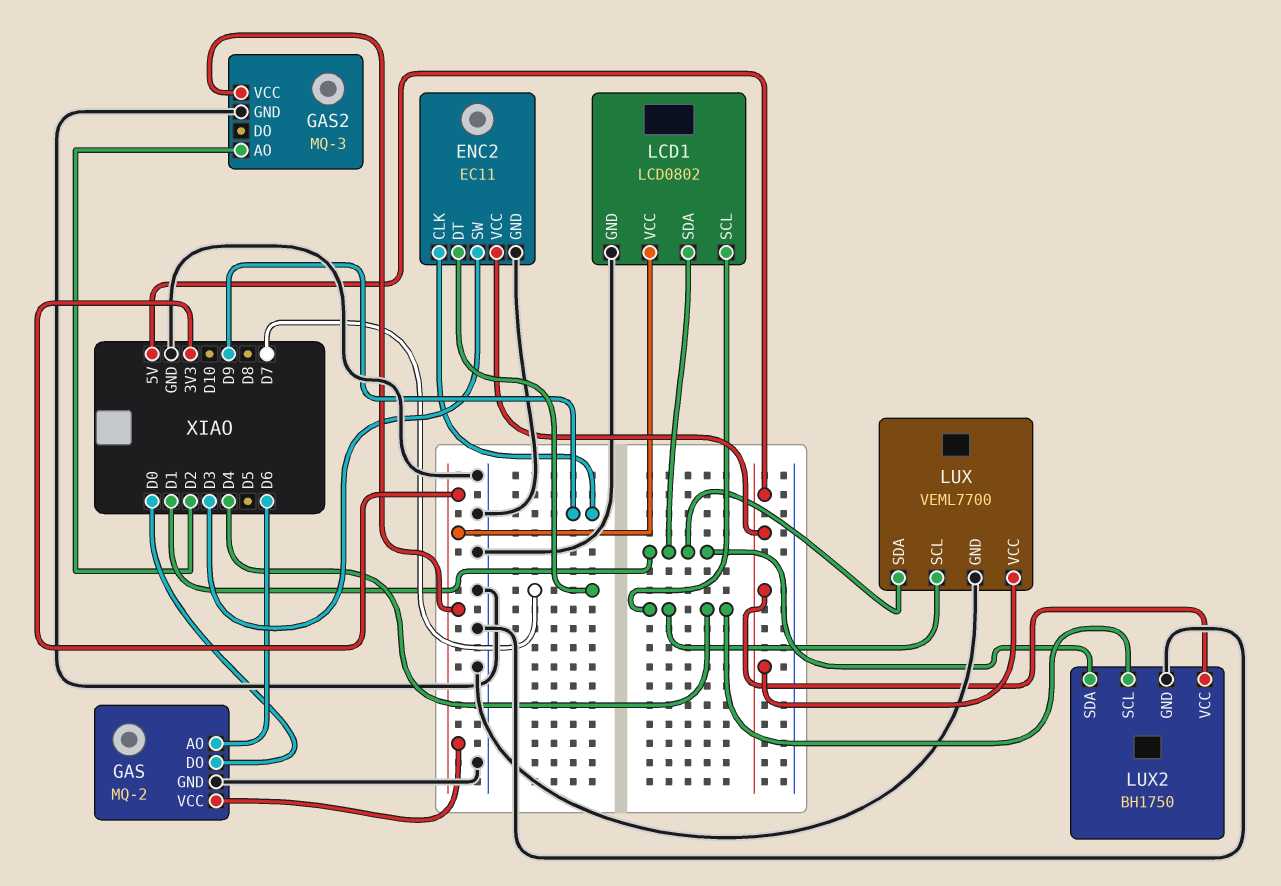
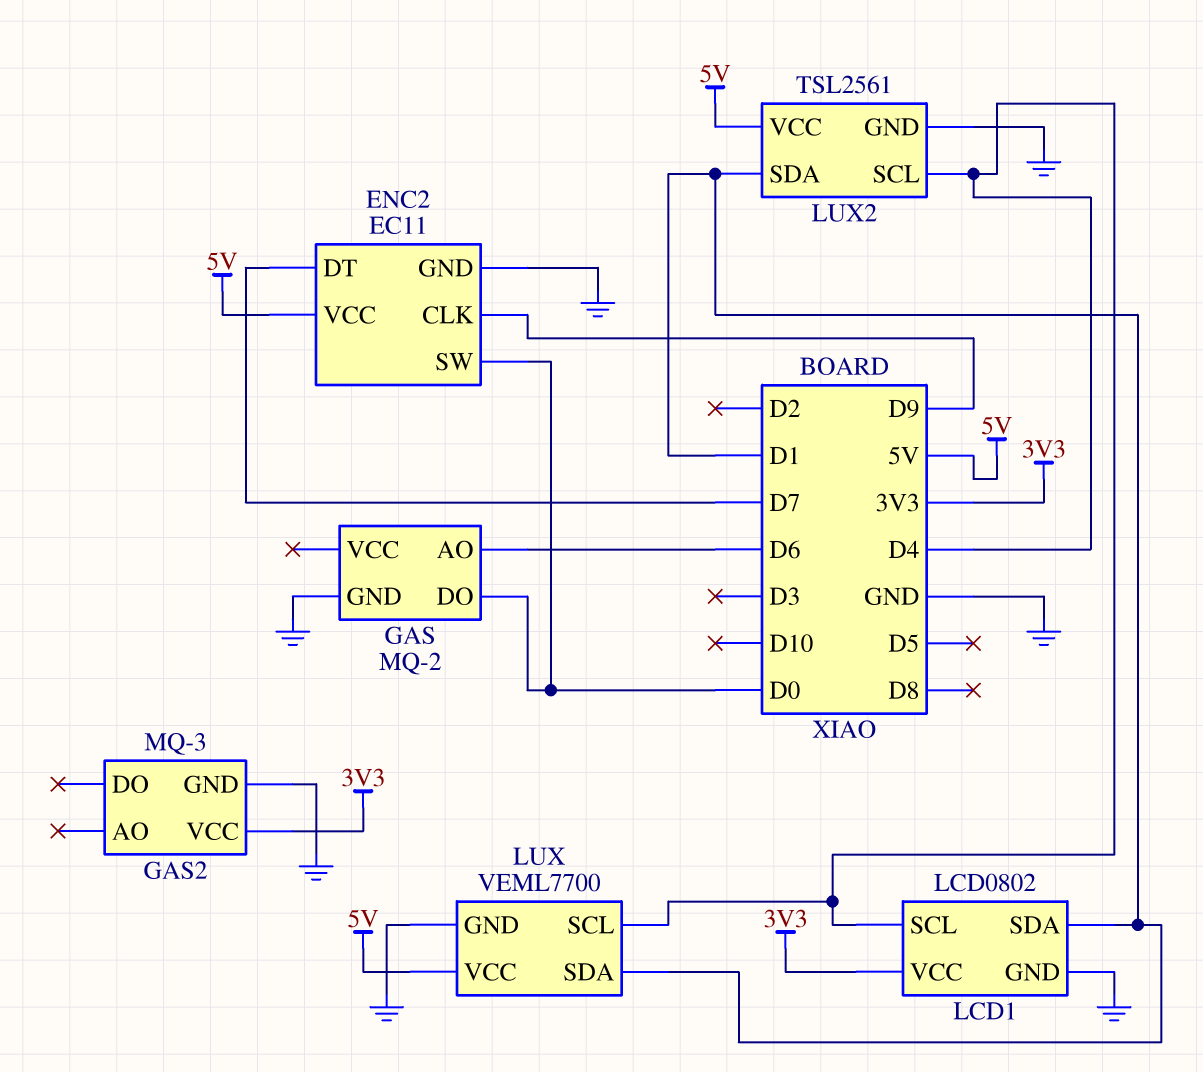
ENC2 pin SW: D3 -> D0
GAS pin VCC: 3V3 -> none
GAS2 pin AO: D2 -> none
LUX2: BH1750 -> TSL2561

